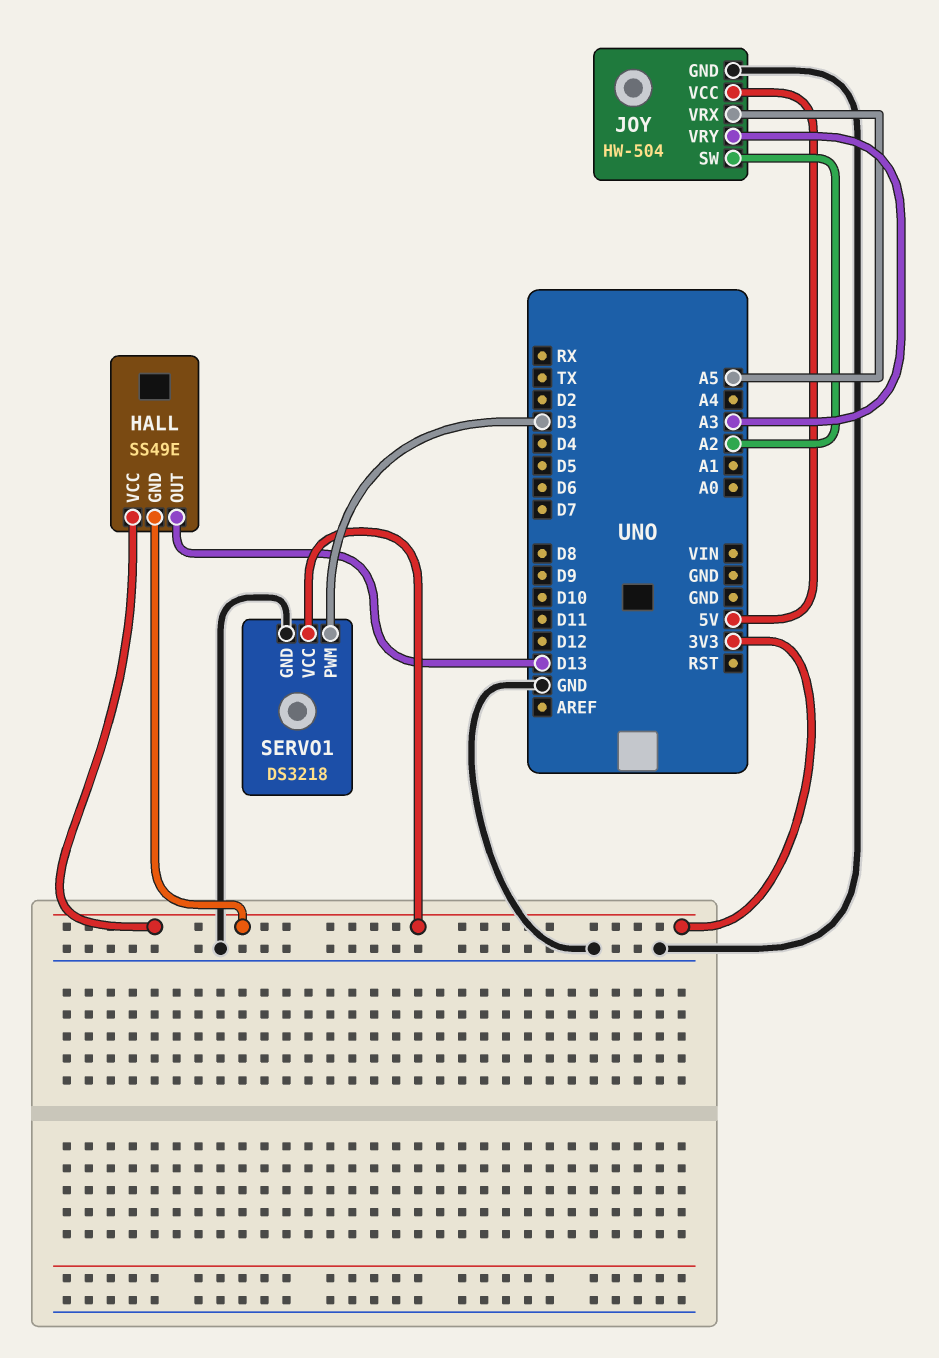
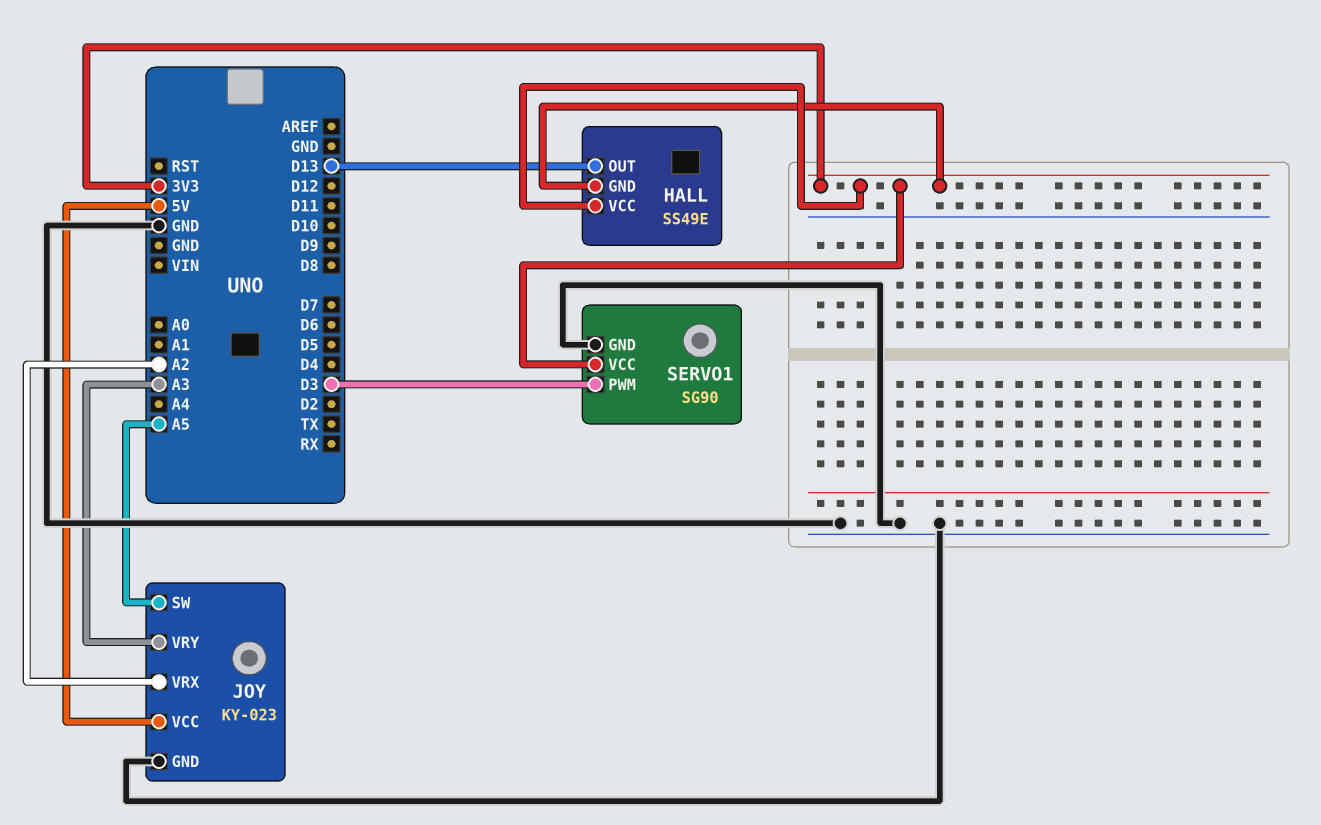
JOY: HW-504 -> KY-023
JOY pin SW: A2 -> A5
JOY pin VRX: A5 -> A2
SERVO1: DS3218 -> SG90

